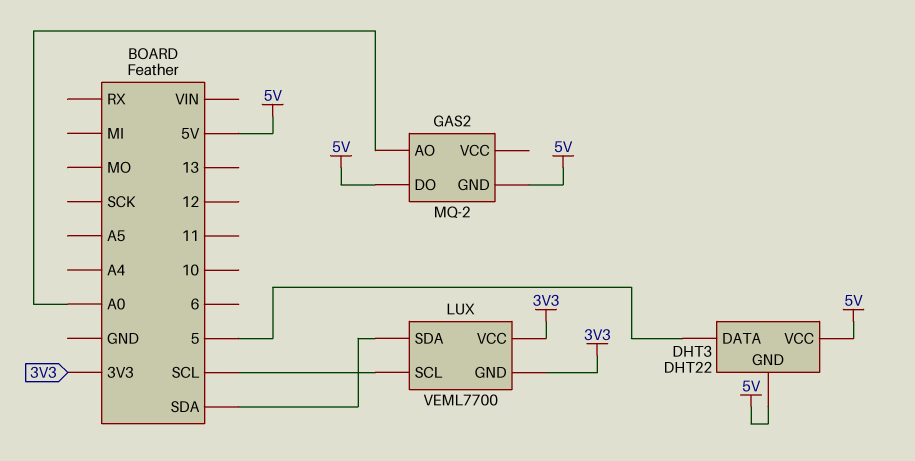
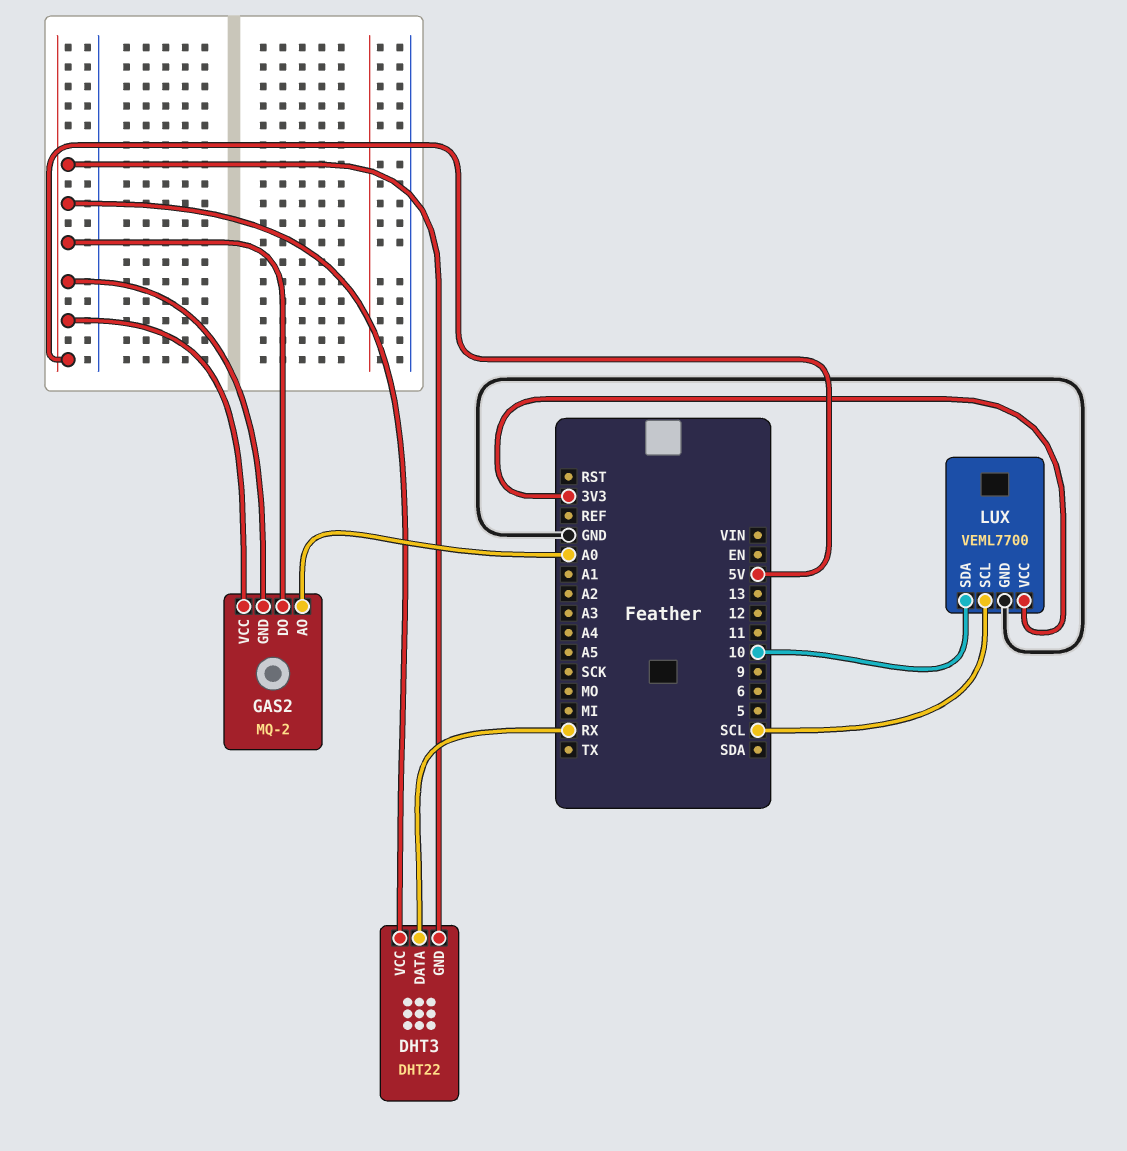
DHT3 pin DATA: 5 -> RX
GAS2 pin VCC: none -> 5V
LUX pin GND: 3V3 -> GND
LUX pin SDA: SDA -> 10

